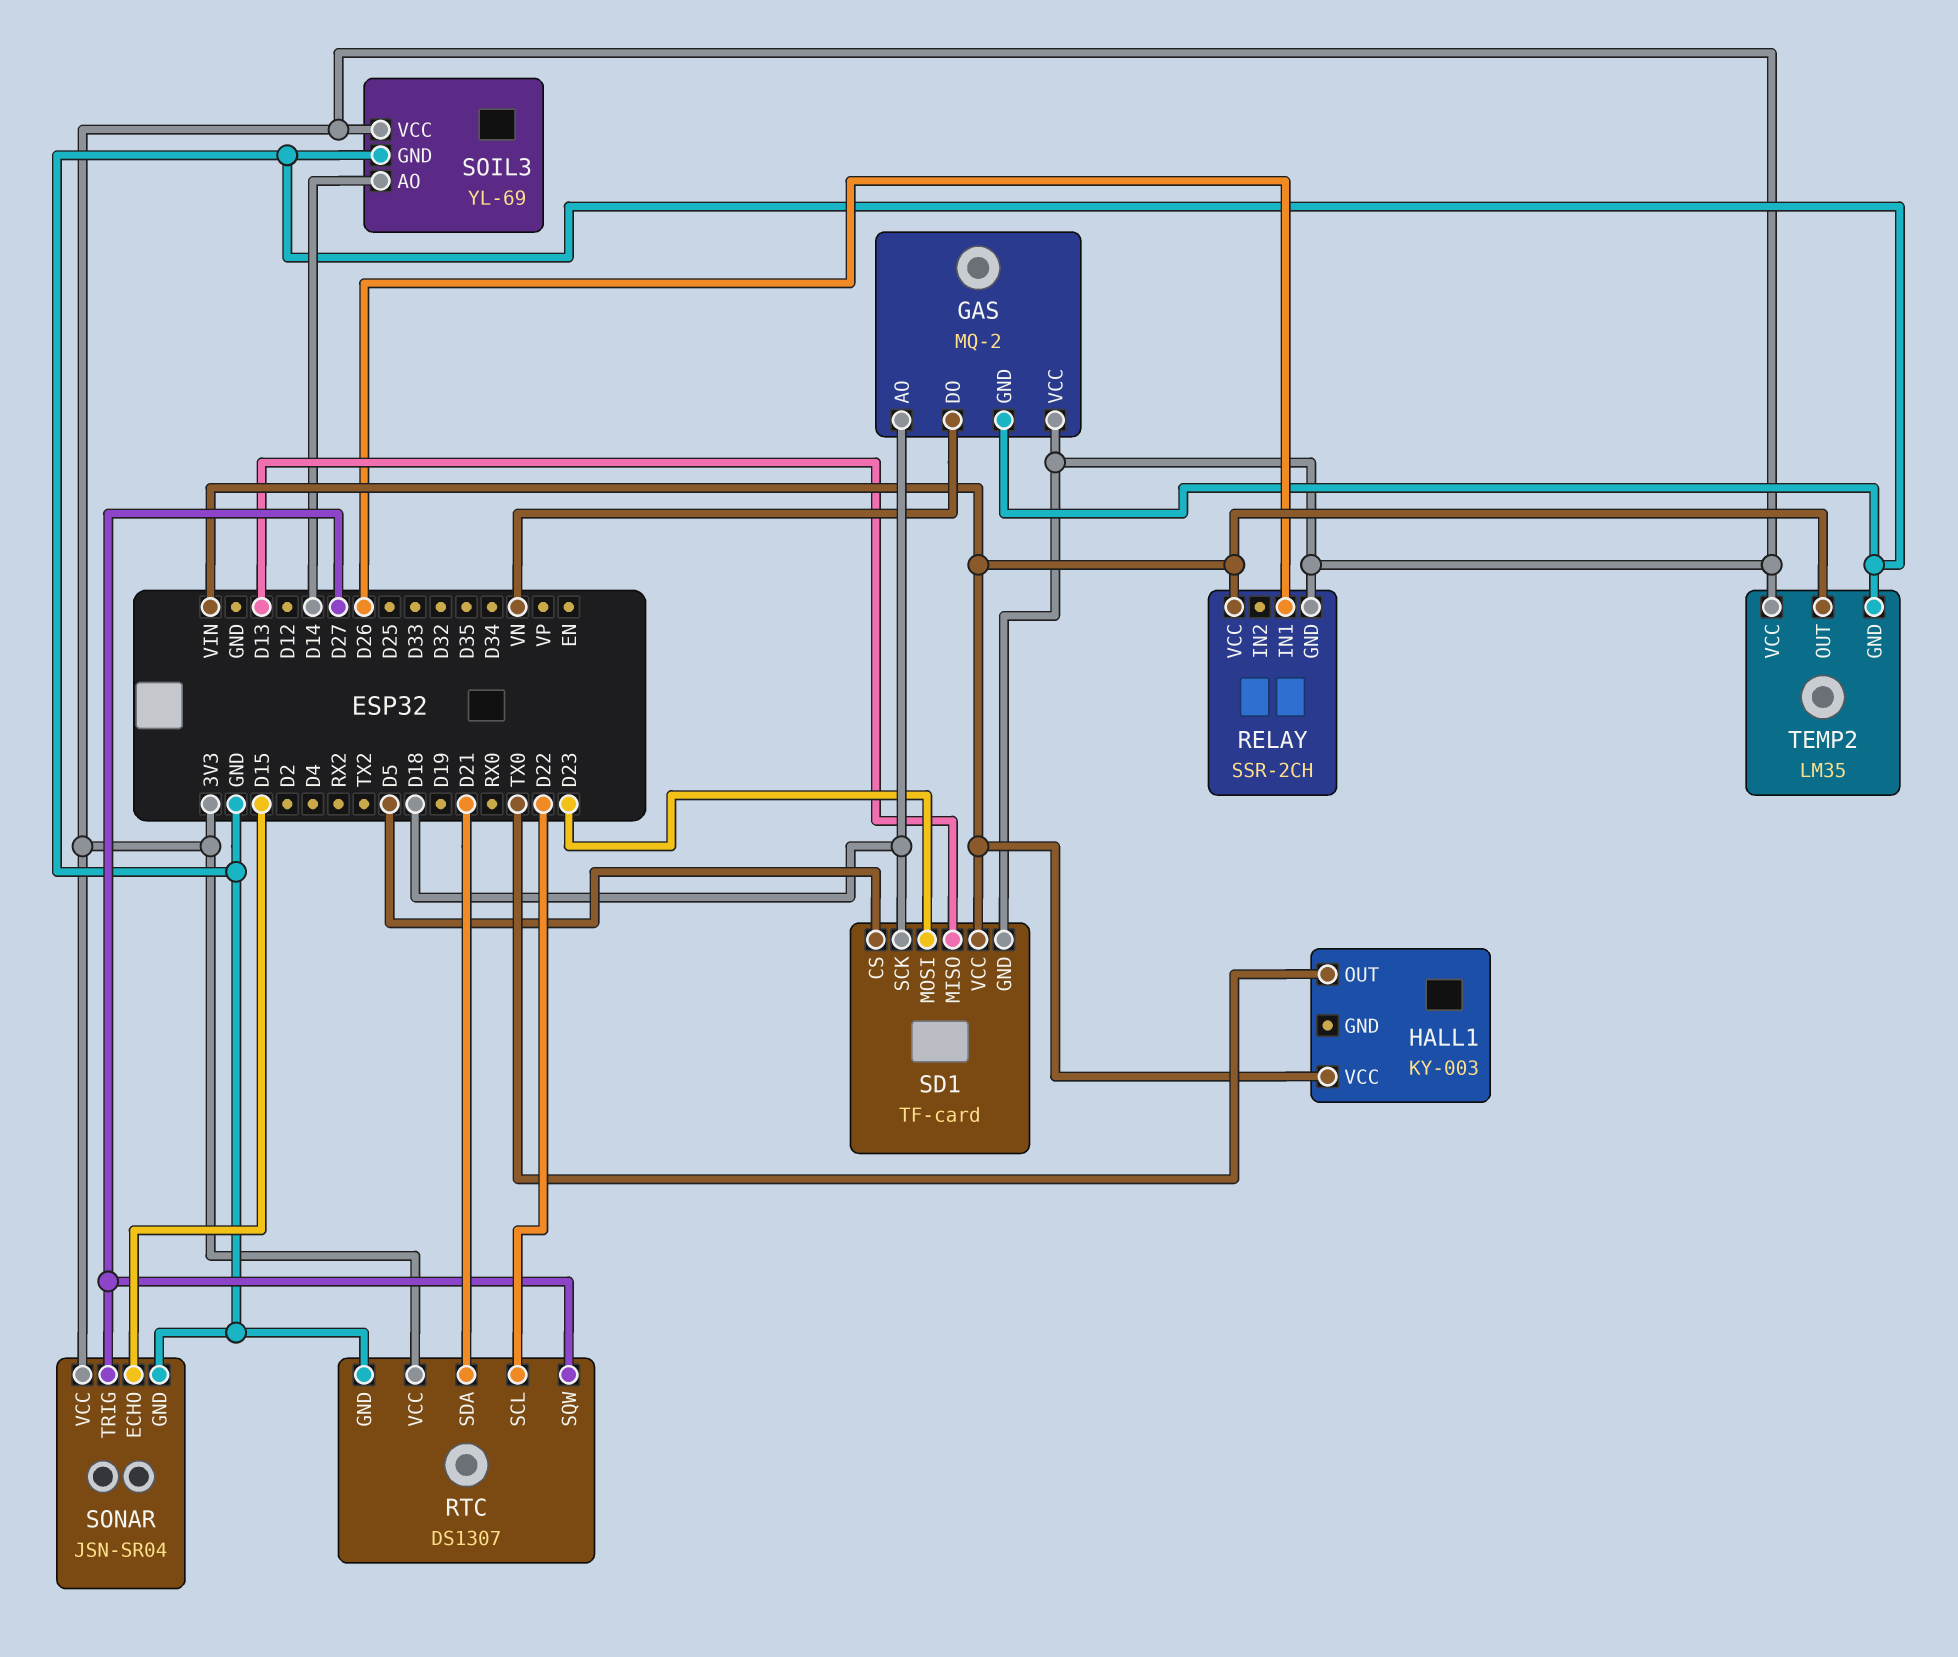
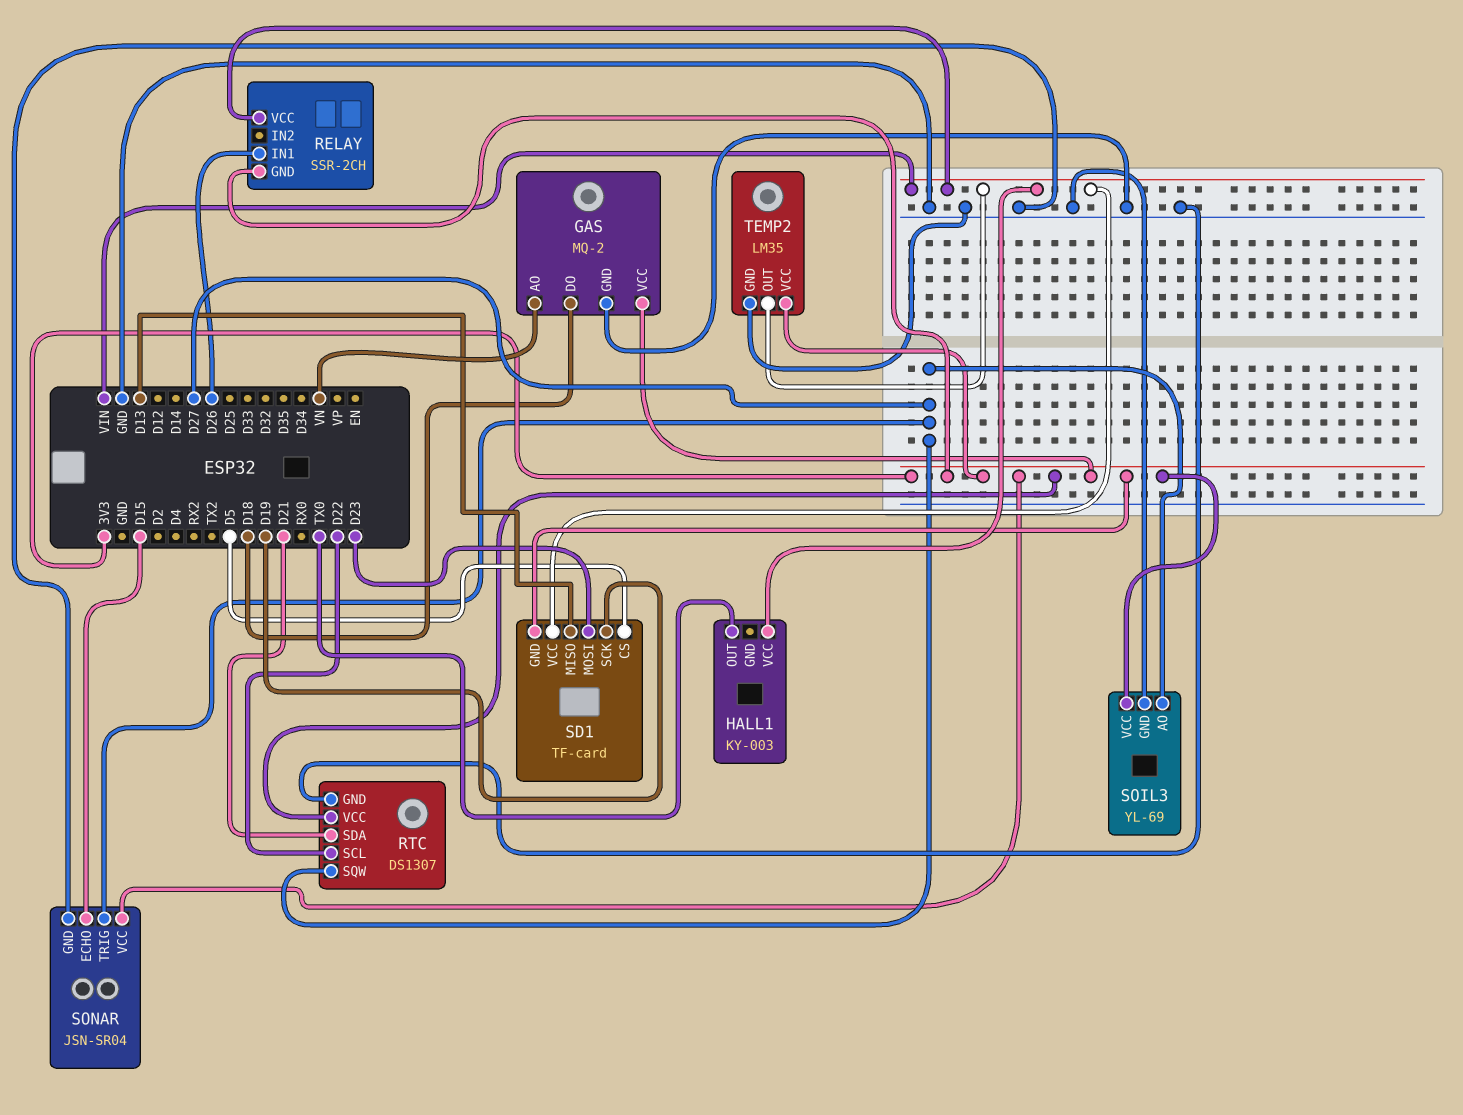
GAS pin AO: D18 -> VN
GAS pin DO: VN -> D18
SD1 pin SCK: D18 -> D19
SOIL3 pin AO: D14 -> D27

